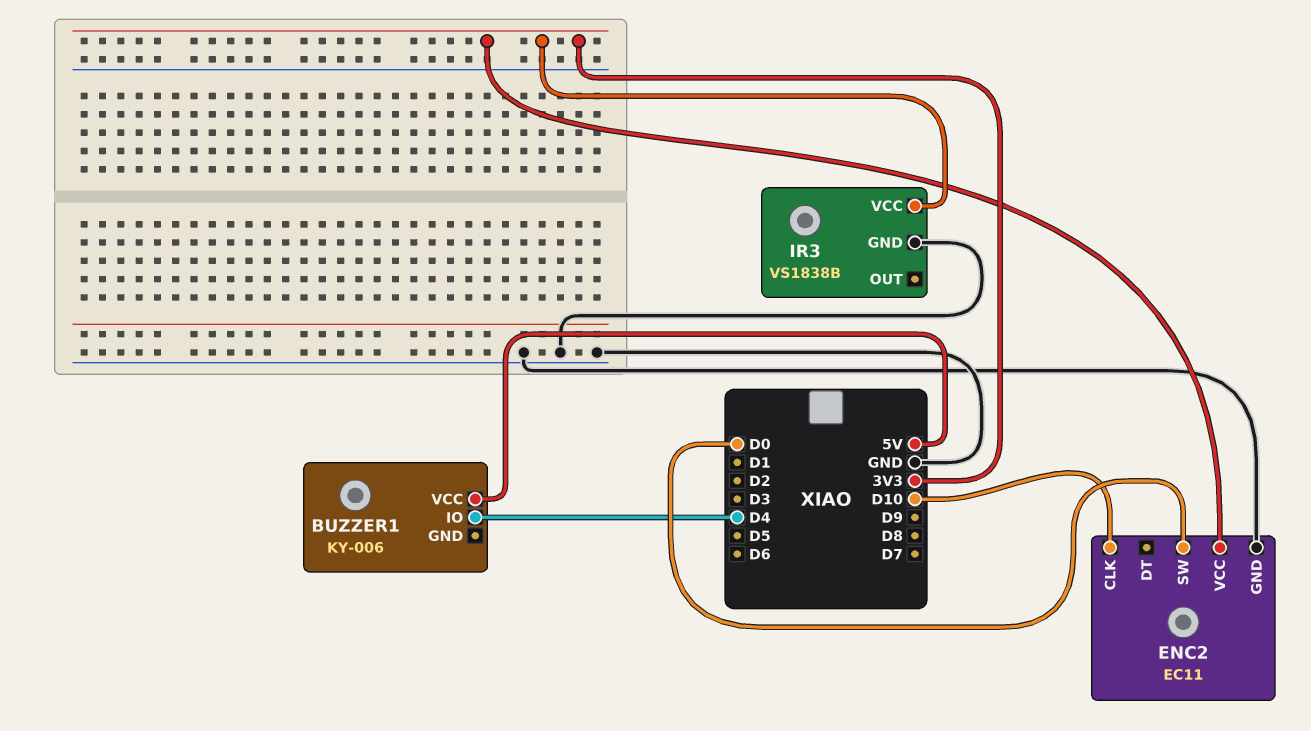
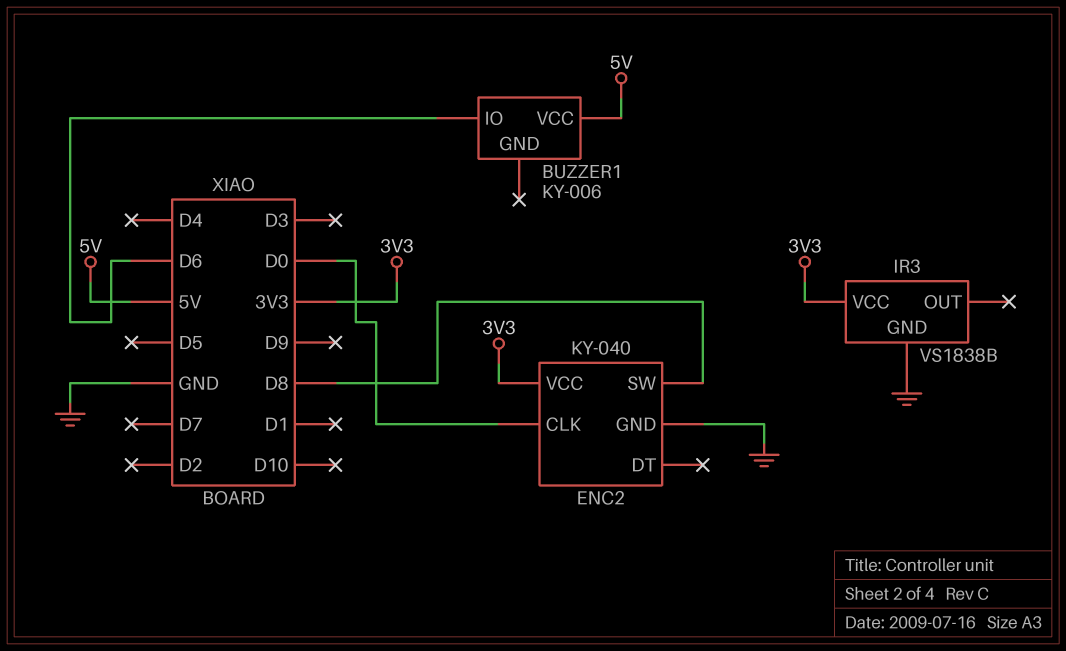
BUZZER1 pin IO: D4 -> D6
ENC2: EC11 -> KY-040
ENC2 pin CLK: D10 -> D0
ENC2 pin SW: D0 -> D8

